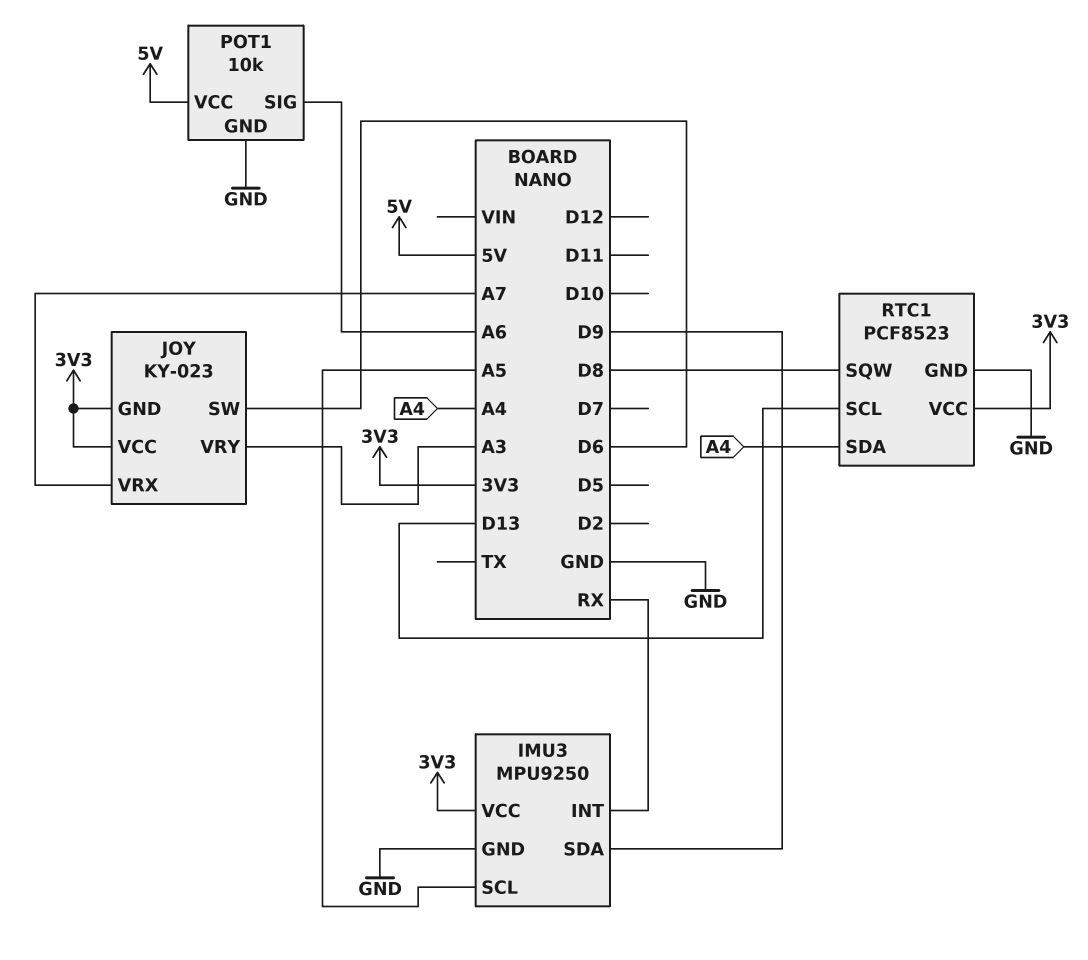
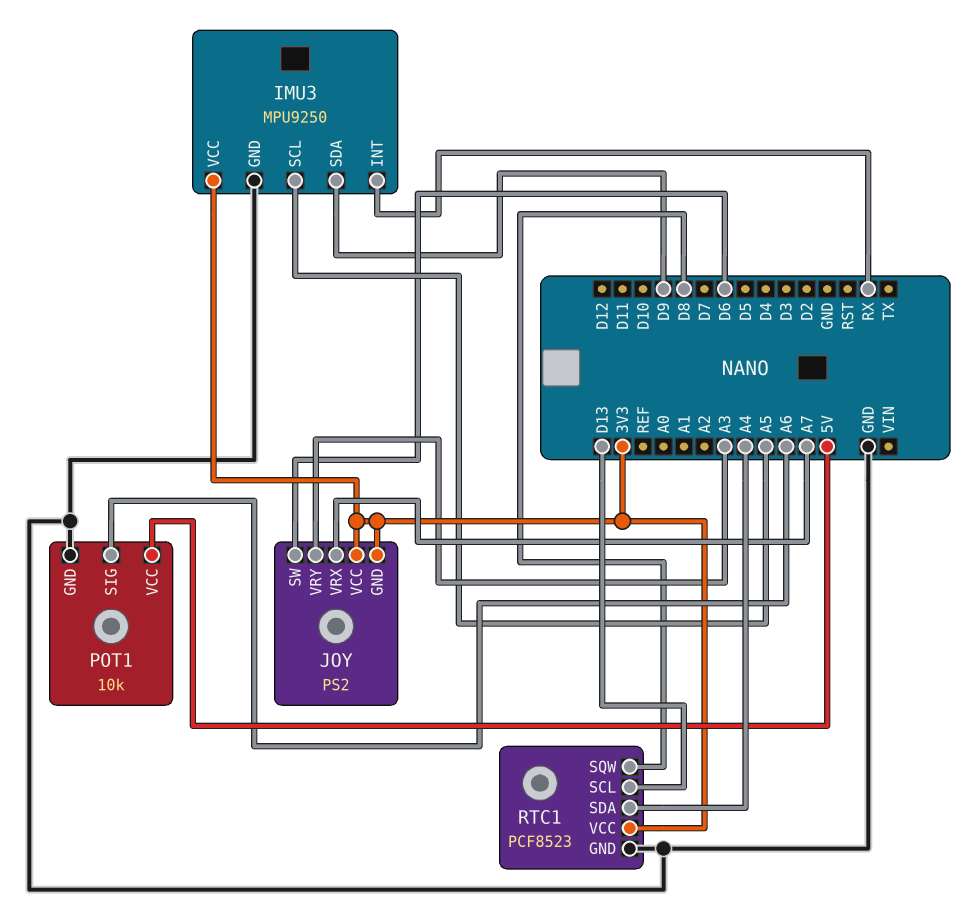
JOY: KY-023 -> PS2

